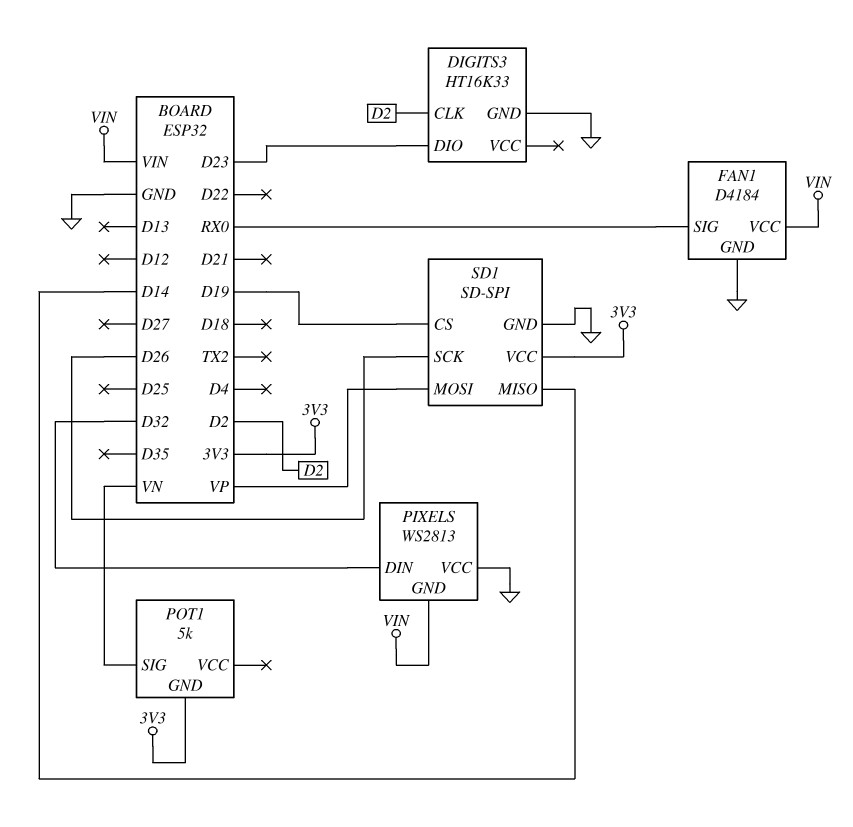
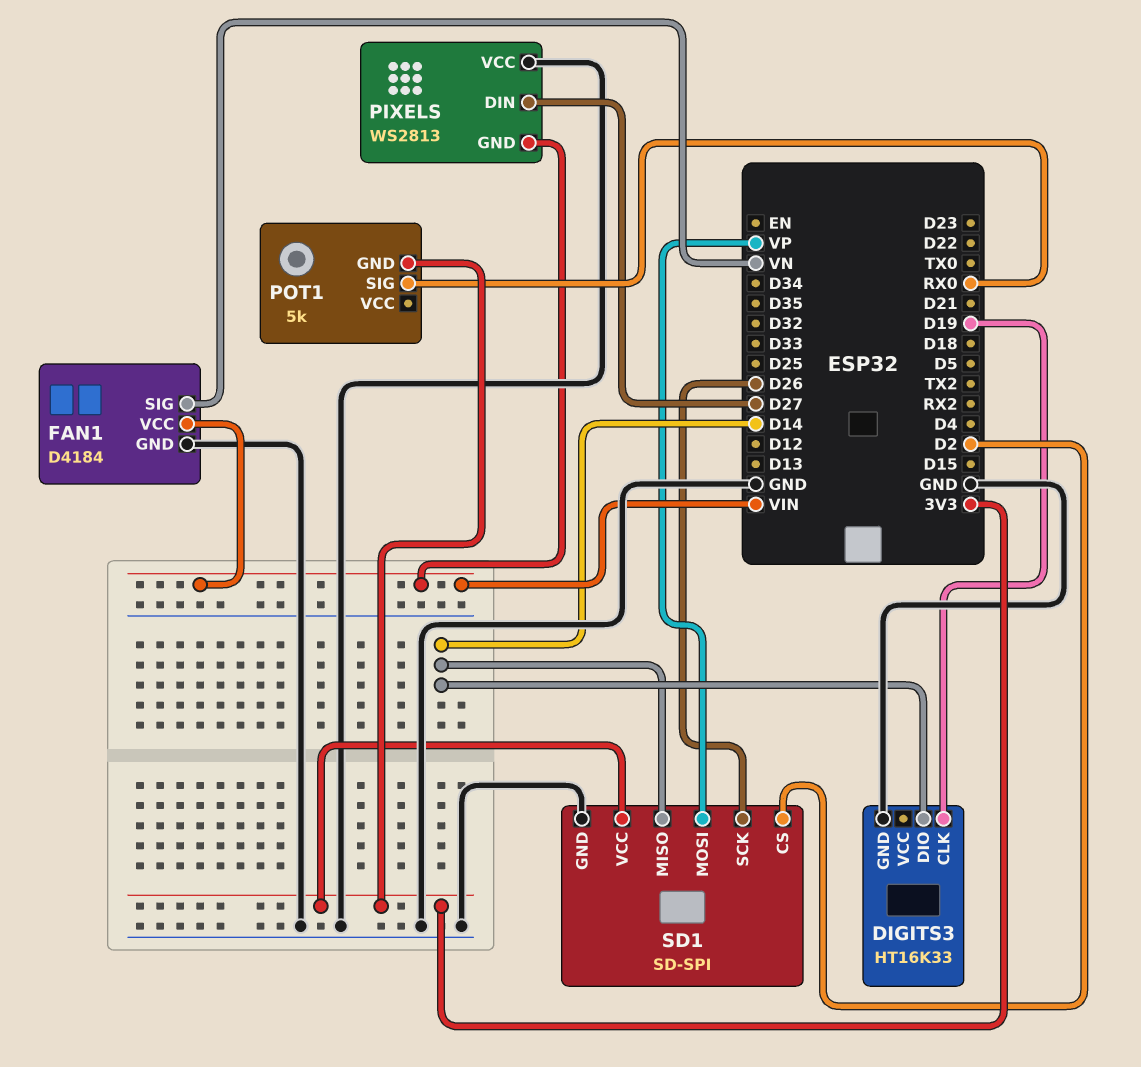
DIGITS3 pin CLK: D2 -> D19
DIGITS3 pin DIO: D23 -> D14
FAN1 pin SIG: RX0 -> VN
PIXELS pin DIN: D32 -> D27
POT1 pin SIG: VN -> RX0
SD1 pin CS: D19 -> D2

